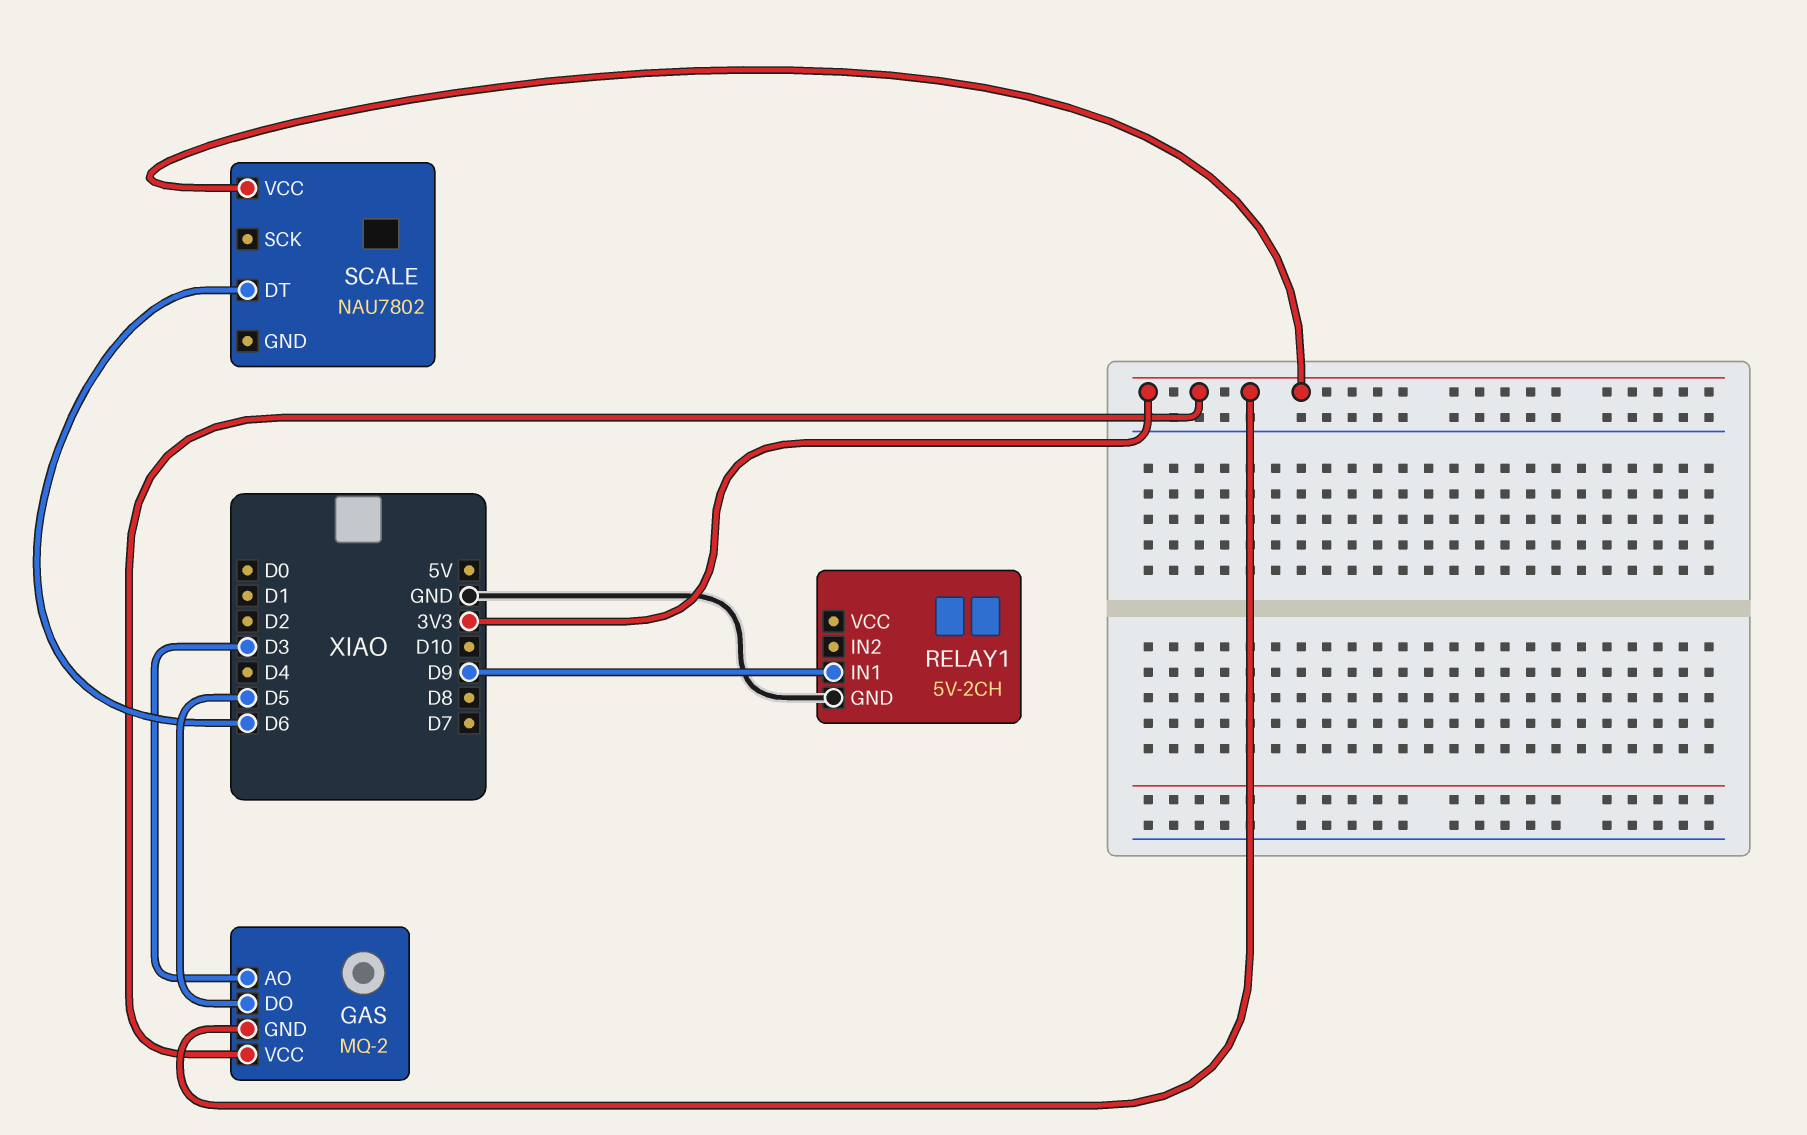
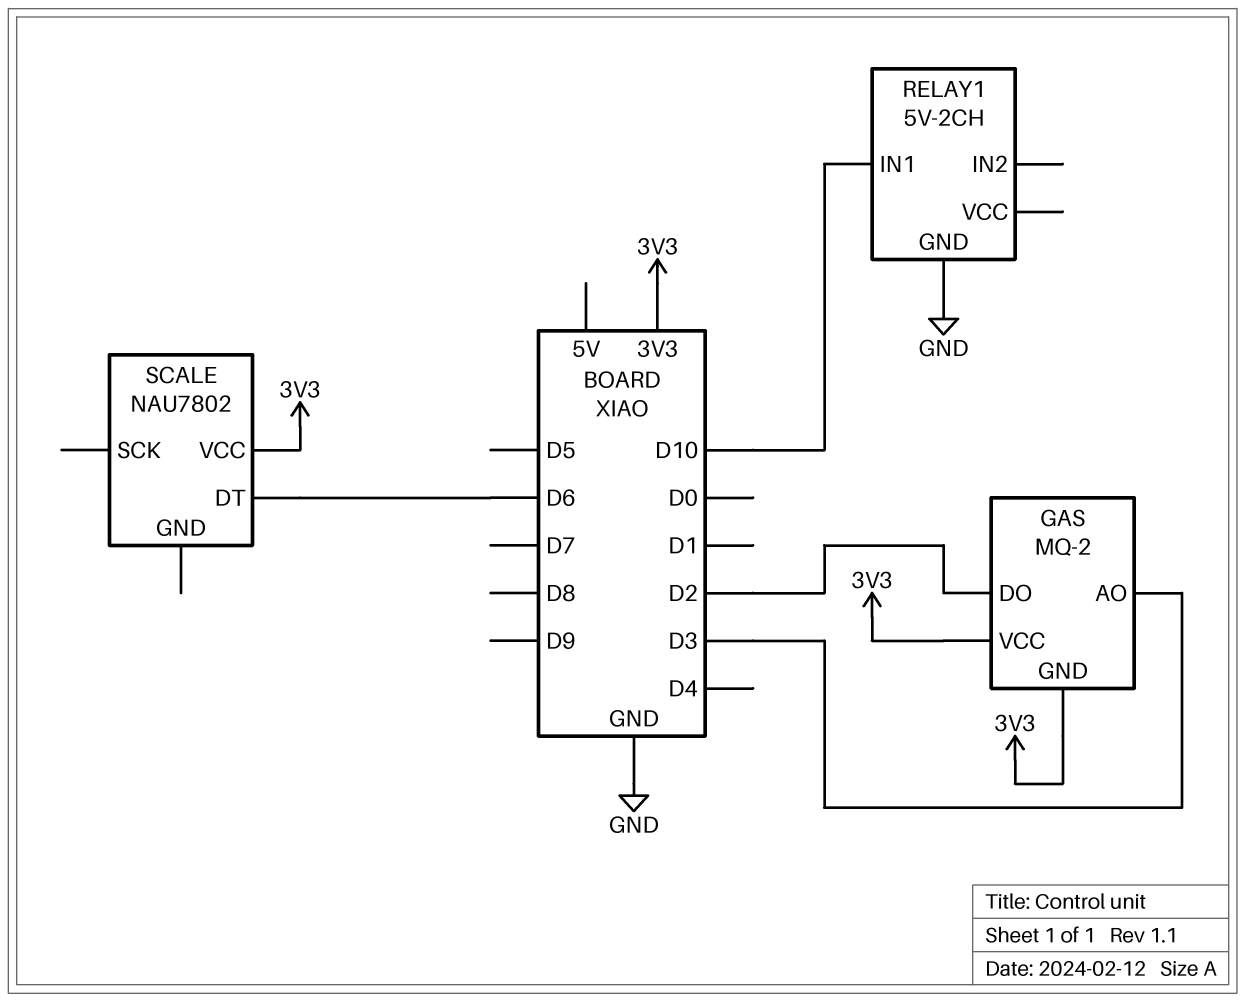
GAS pin DO: D5 -> D2
RELAY1 pin IN1: D9 -> D10

